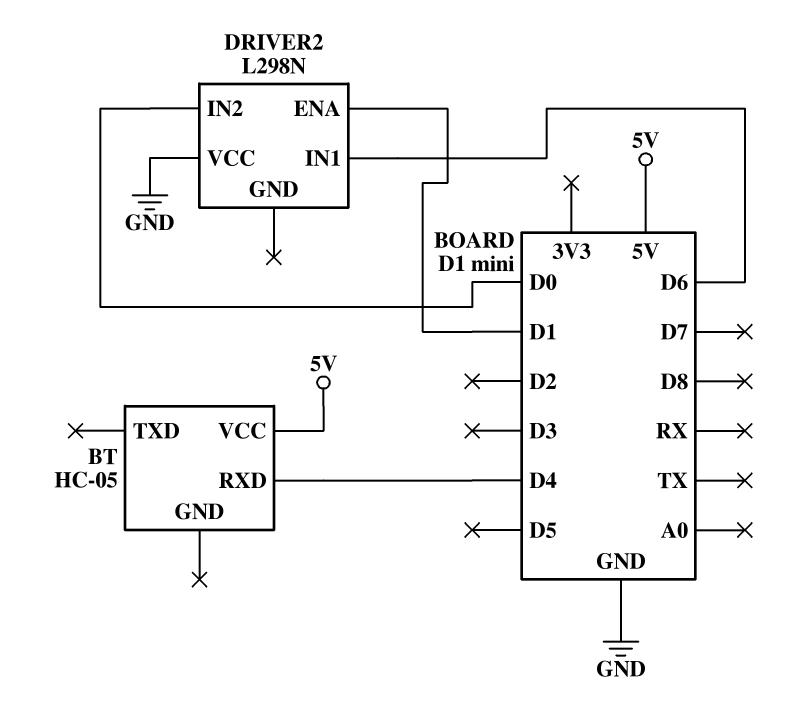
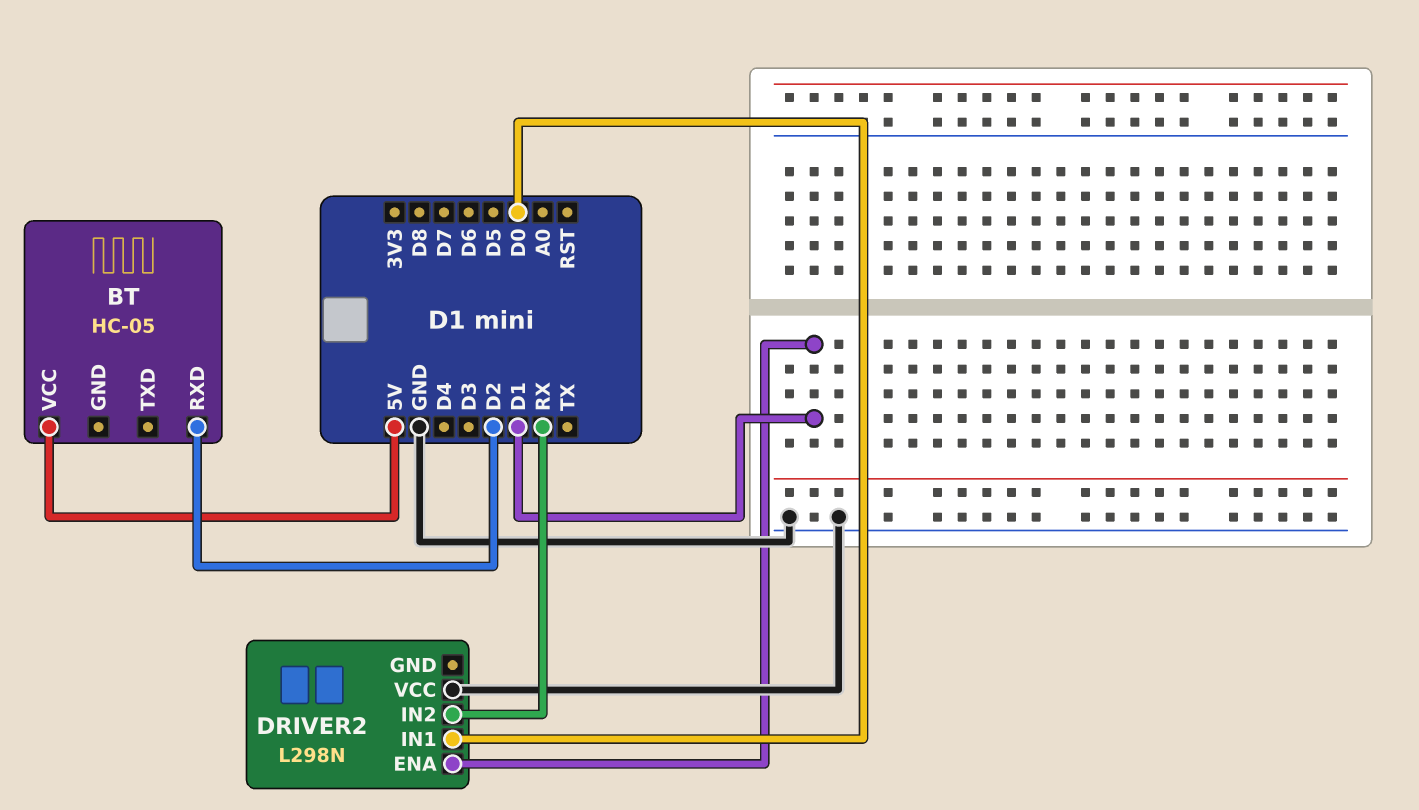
BT pin RXD: D4 -> D2
DRIVER2 pin IN1: D6 -> D0
DRIVER2 pin IN2: D0 -> RX

